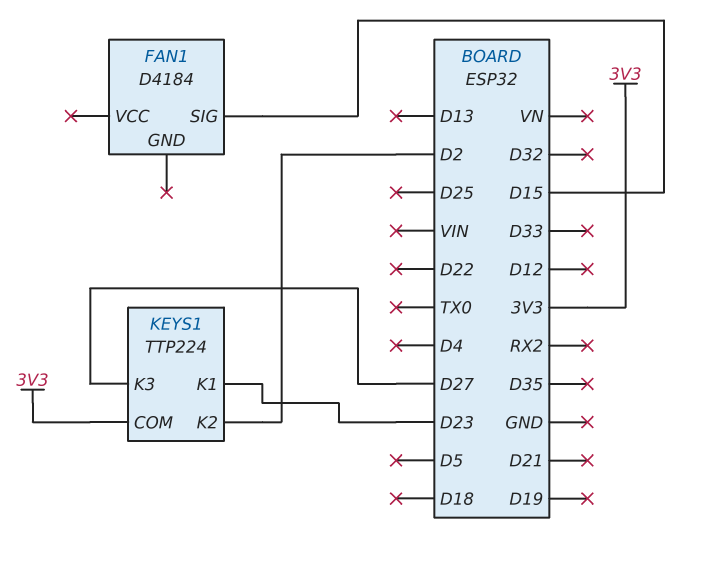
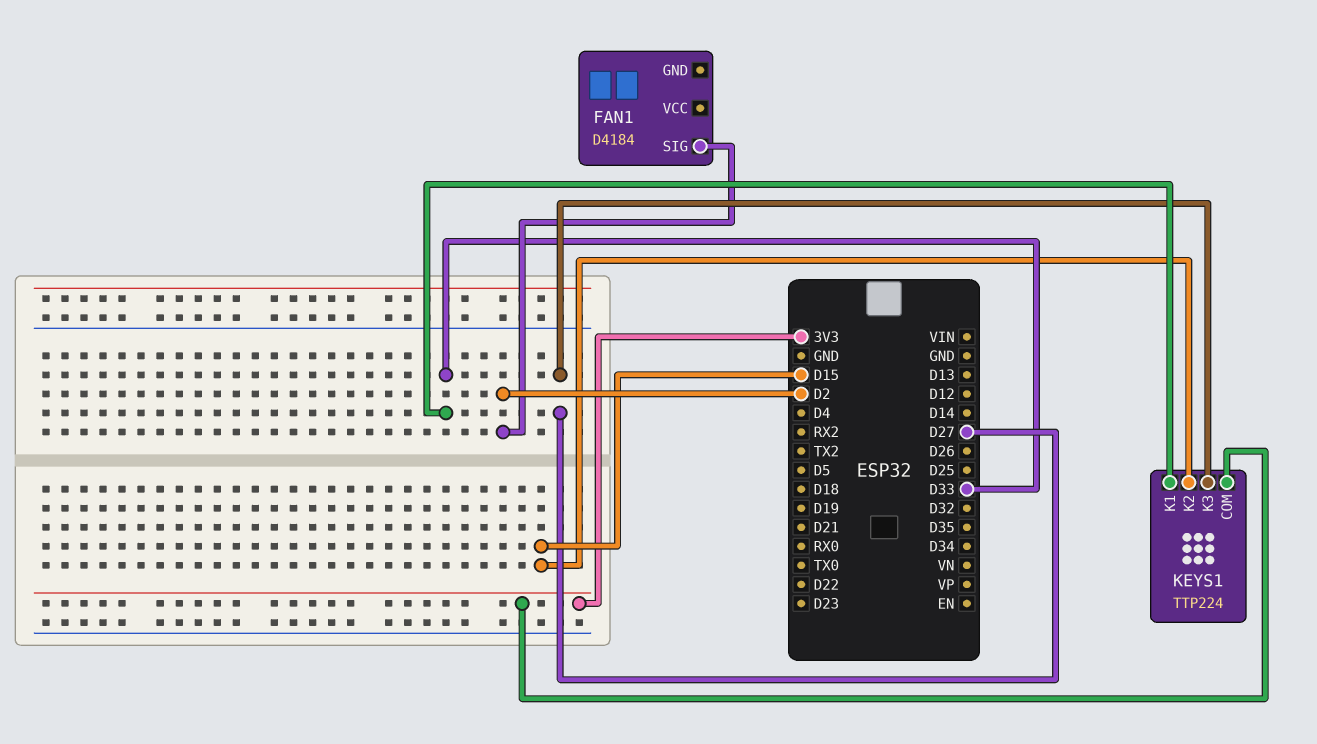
FAN1 pin SIG: D15 -> D2
KEYS1 pin K1: D23 -> D33
KEYS1 pin K2: D2 -> D15

